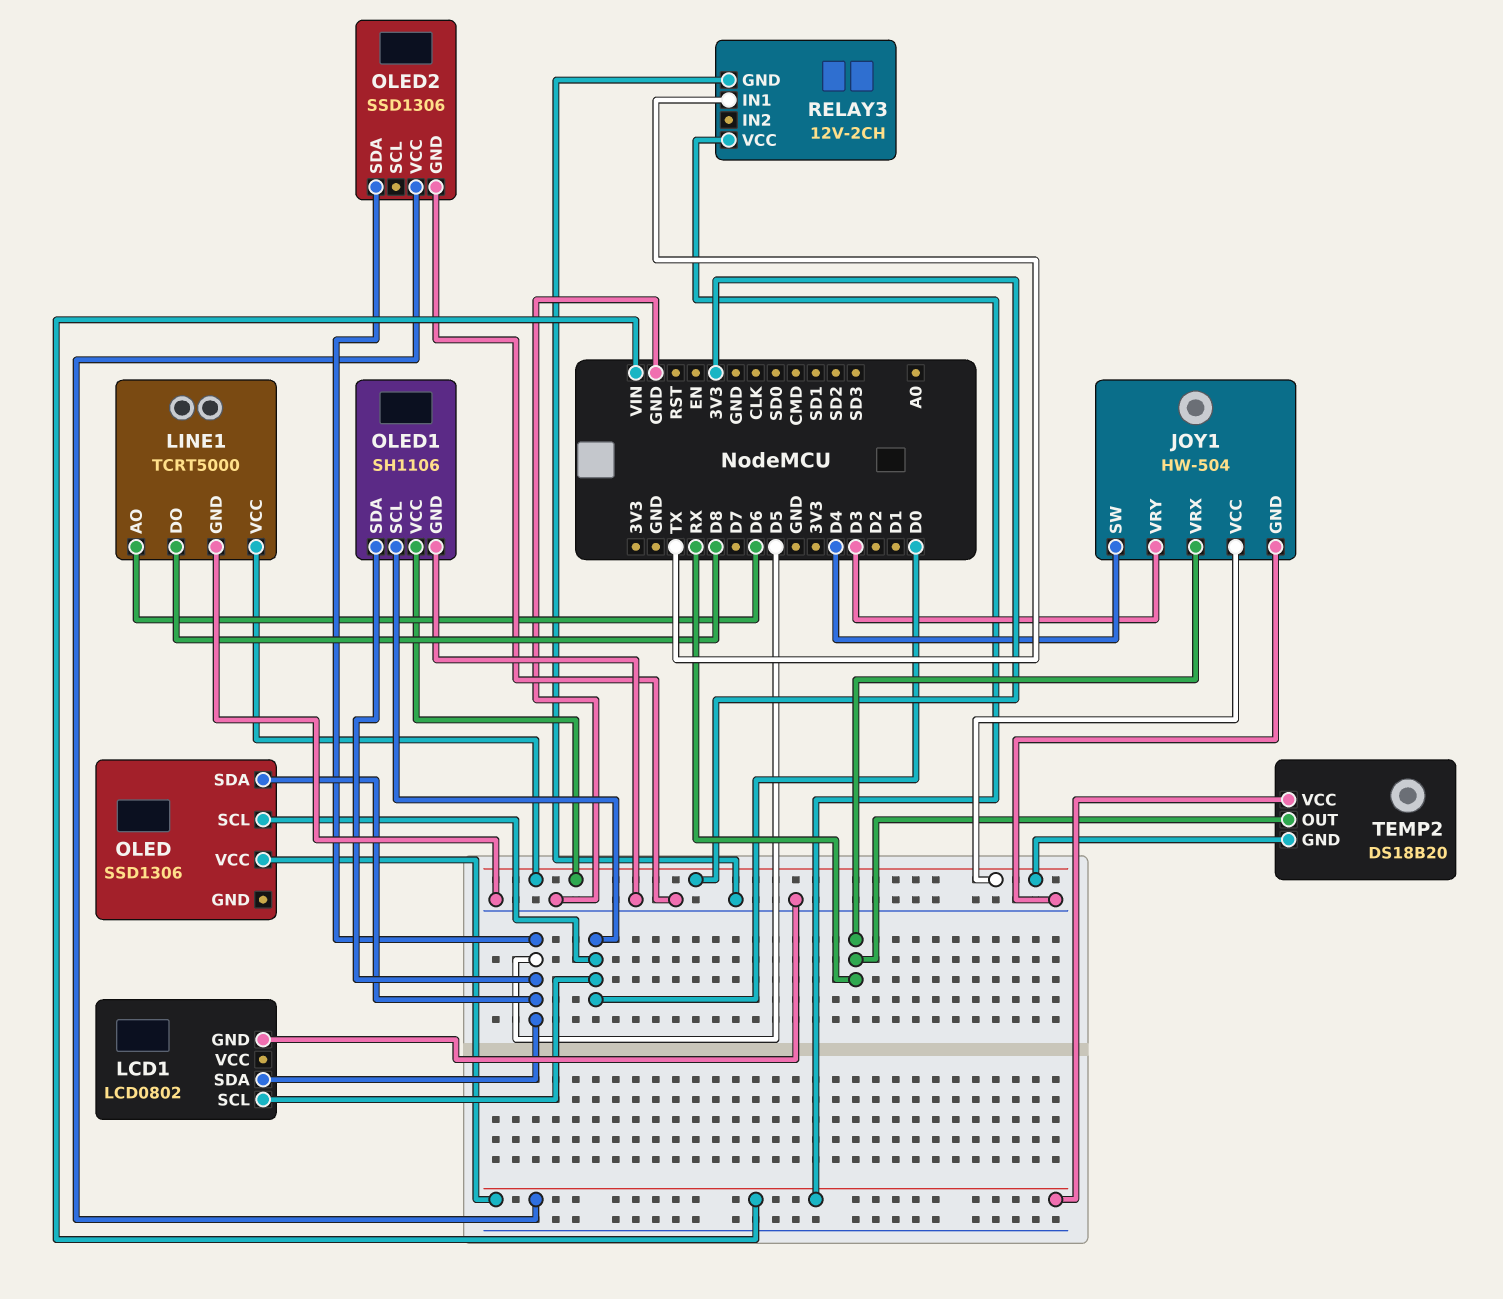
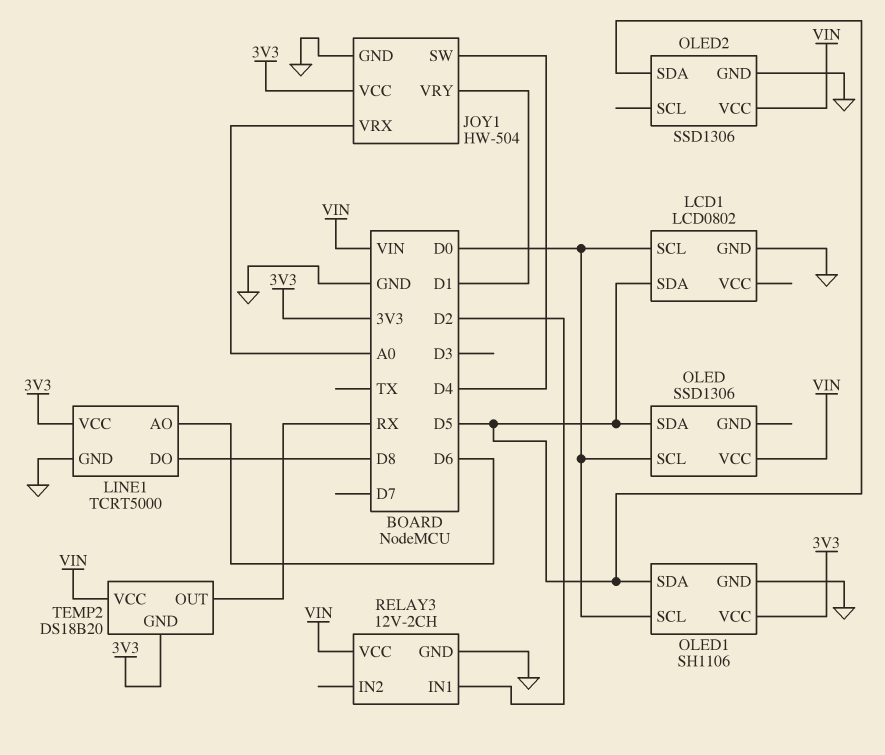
JOY1 pin VRX: RX -> A0
JOY1 pin VRY: D3 -> D1
RELAY3 pin IN1: TX -> D2

